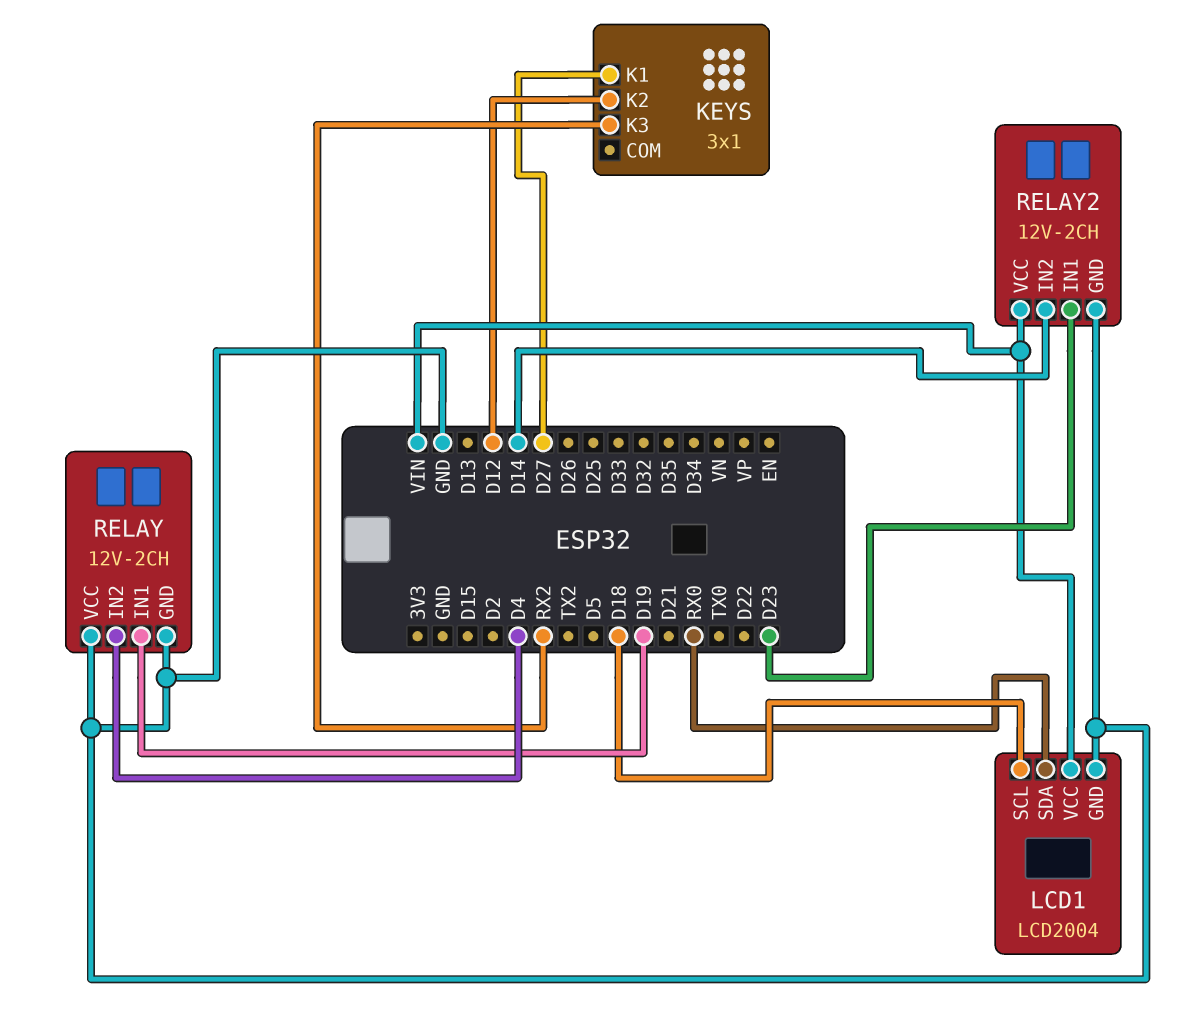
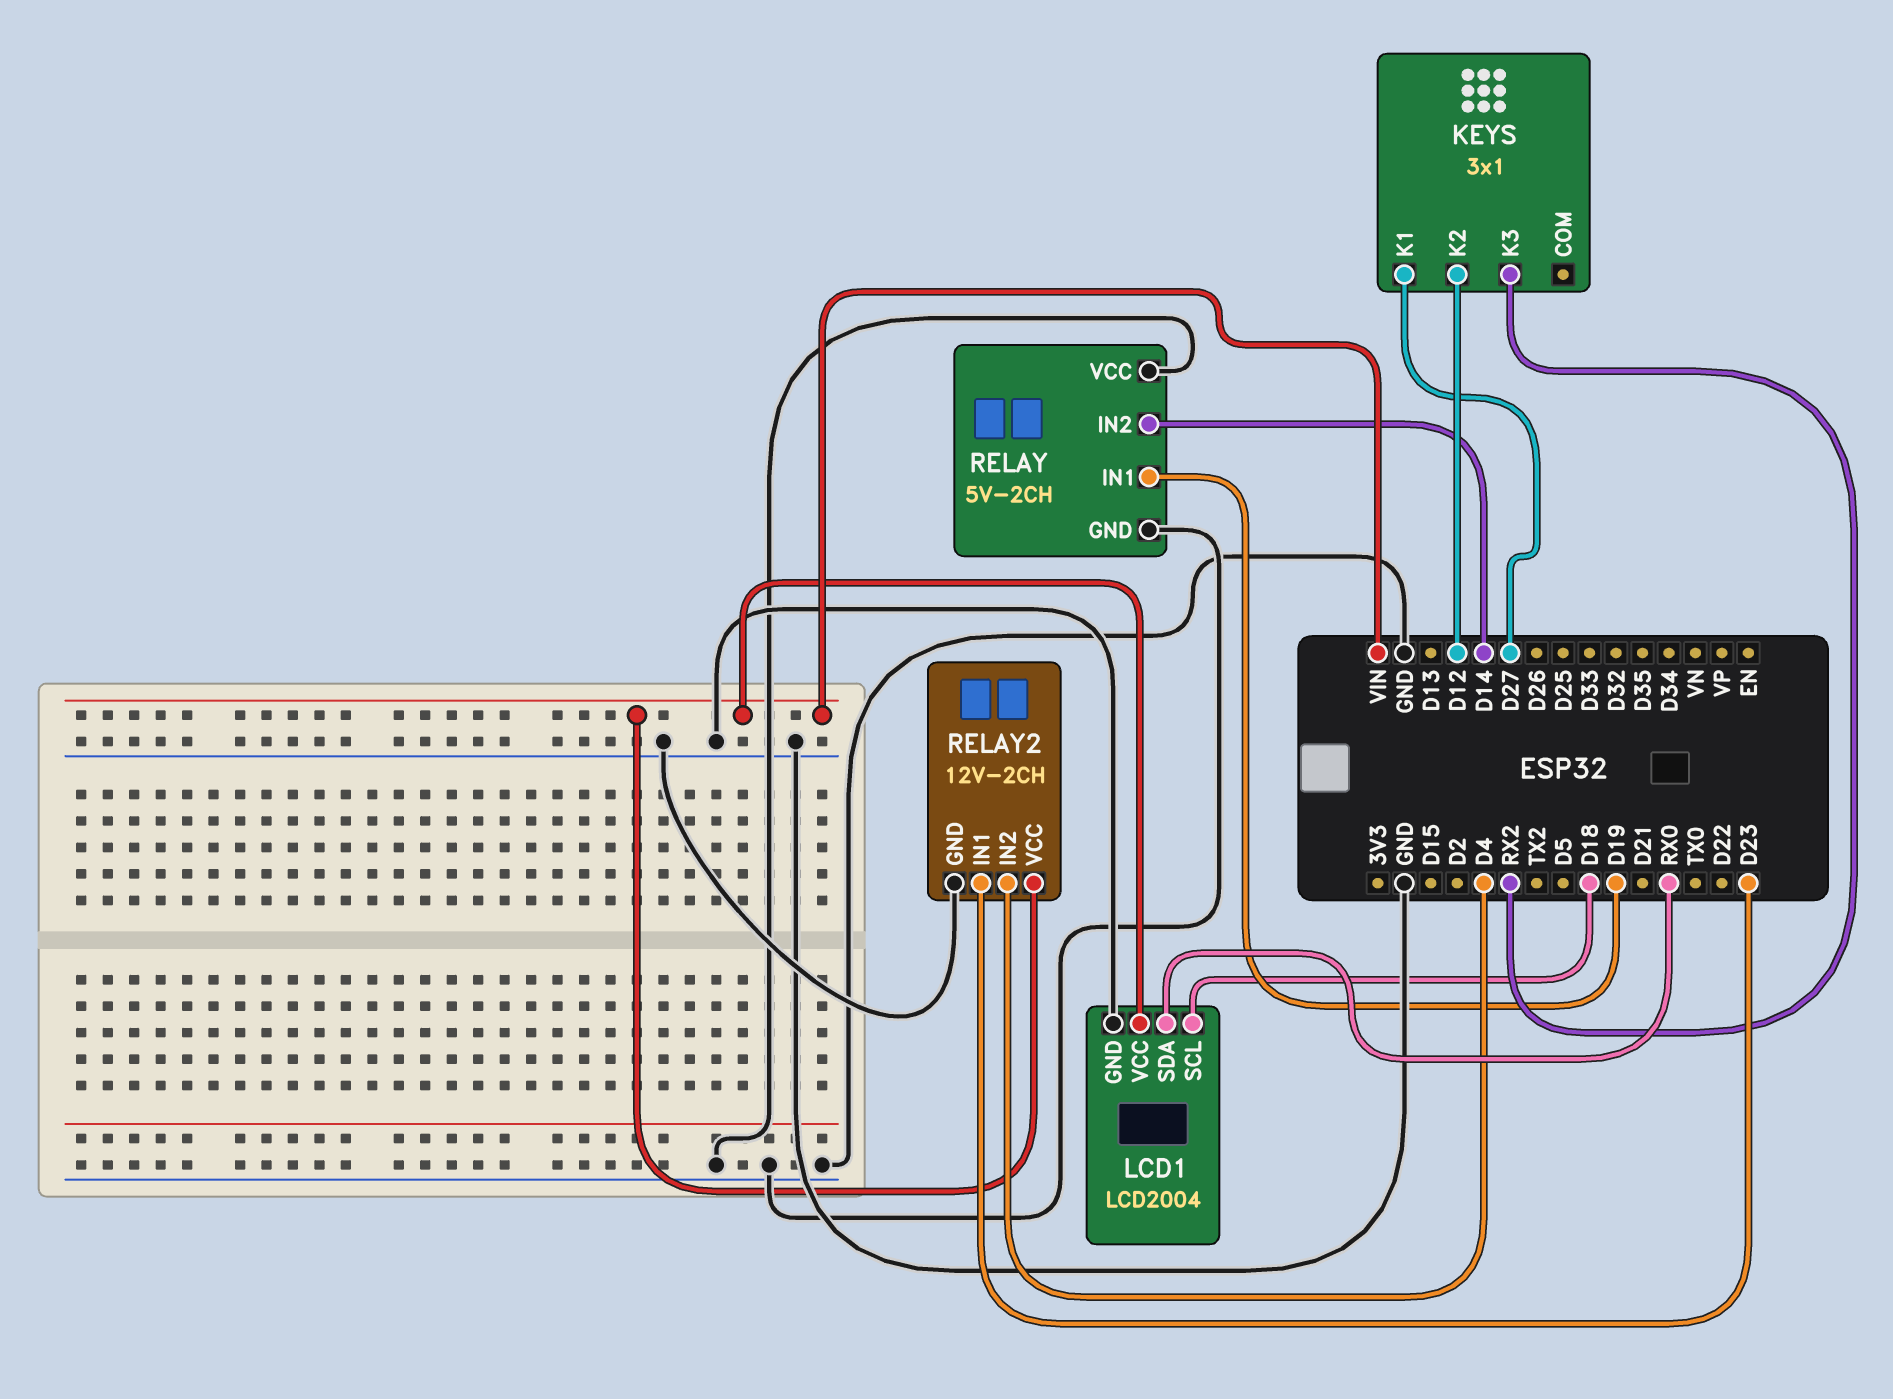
RELAY: 12V-2CH -> 5V-2CH
RELAY pin IN2: D4 -> D14
RELAY2 pin IN2: D14 -> D4

